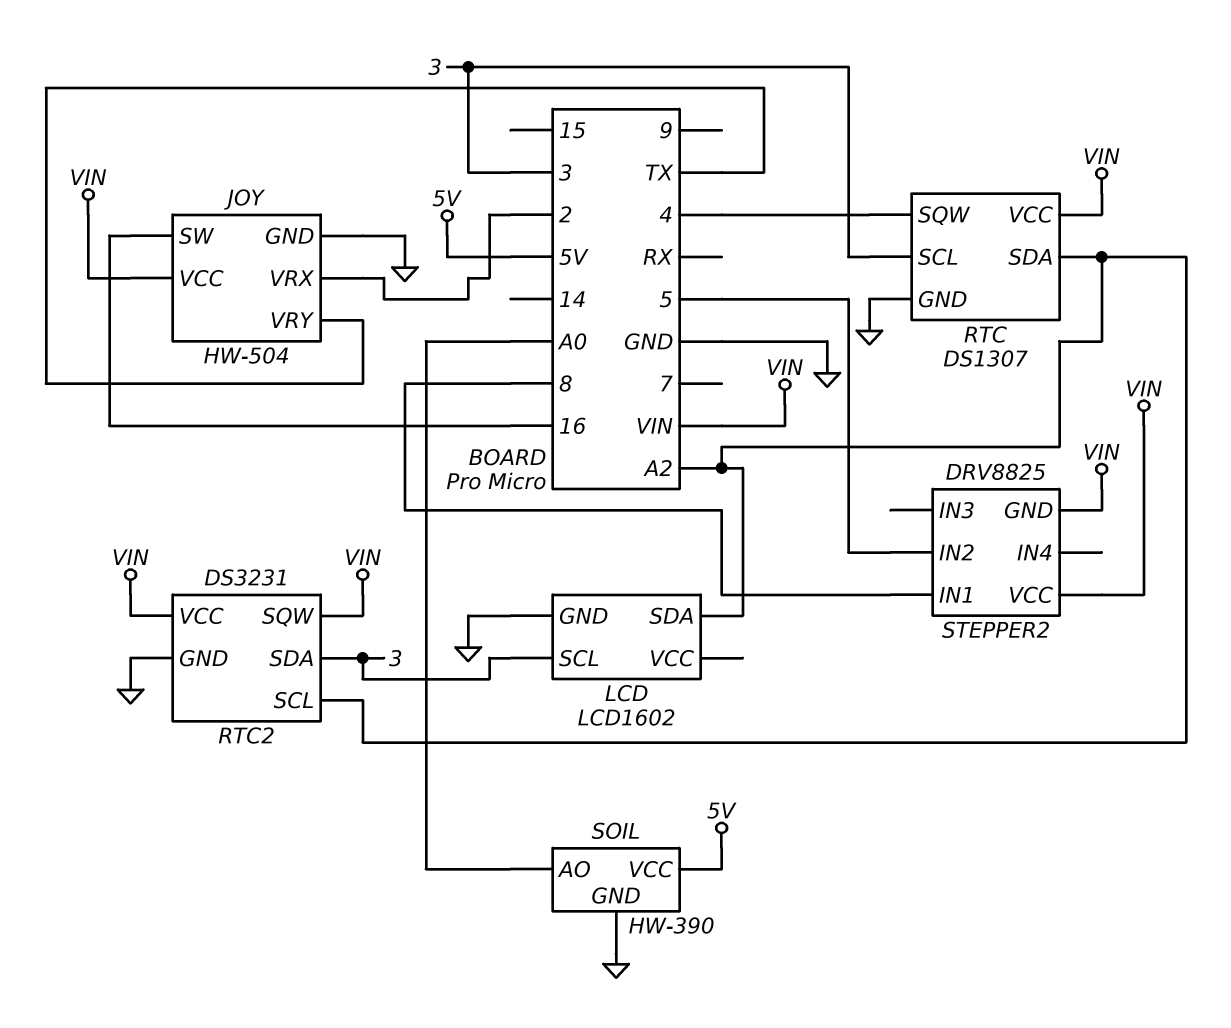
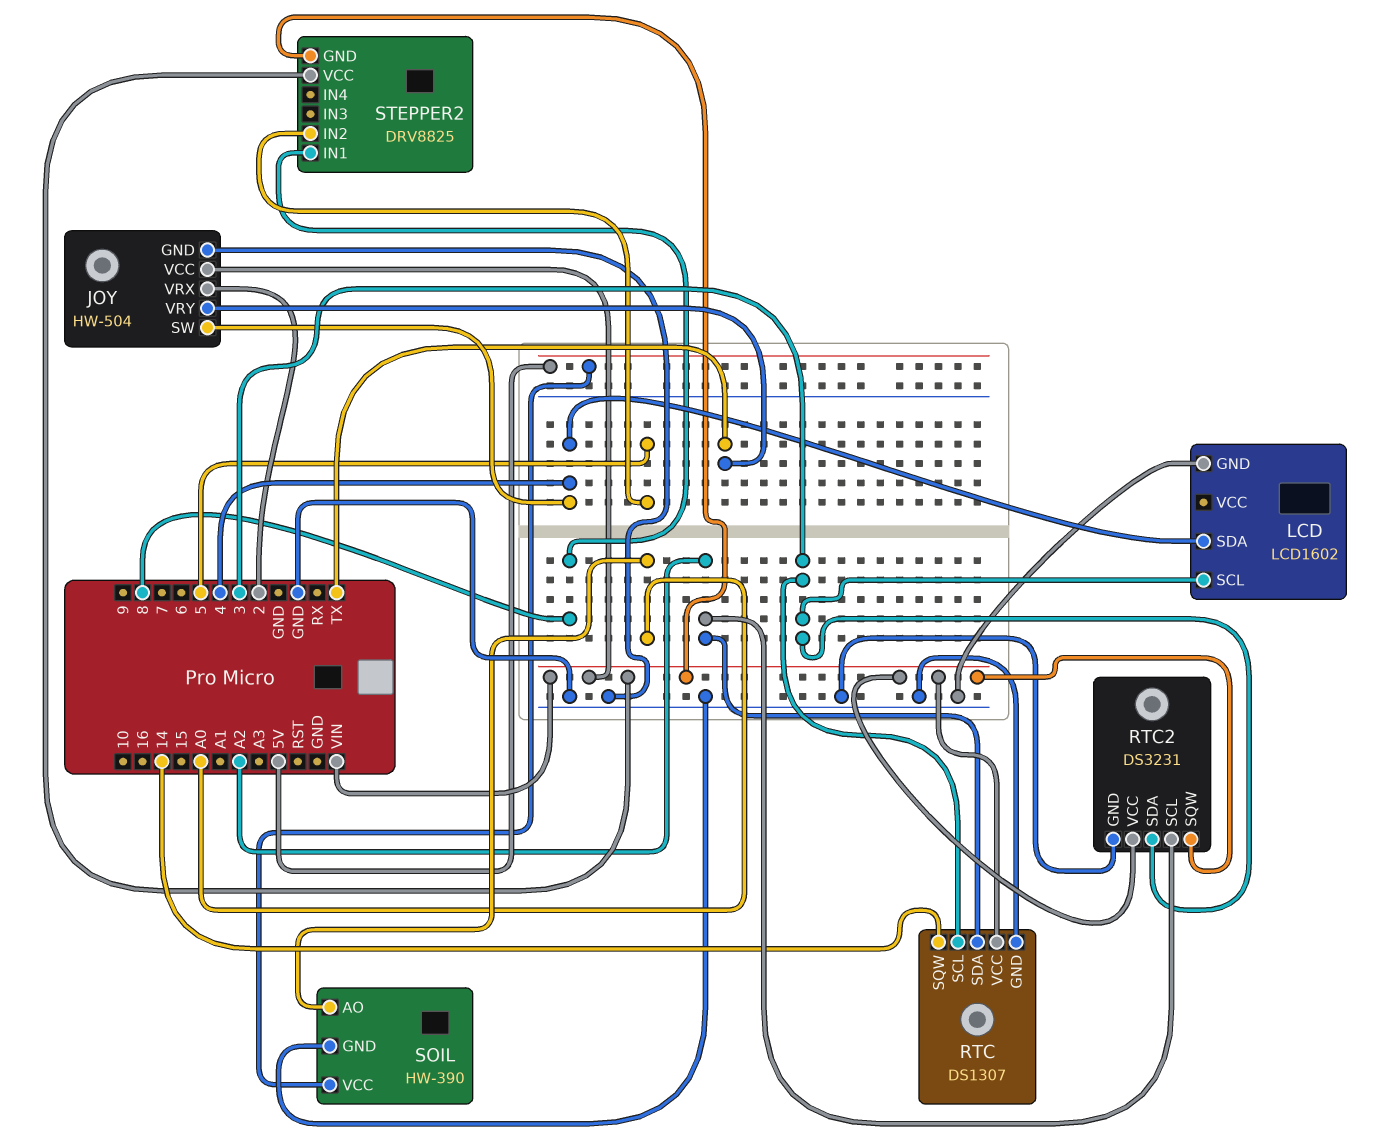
JOY pin SW: 16 -> 4
LCD pin SDA: A2 -> 4
RTC pin SQW: 4 -> 14

